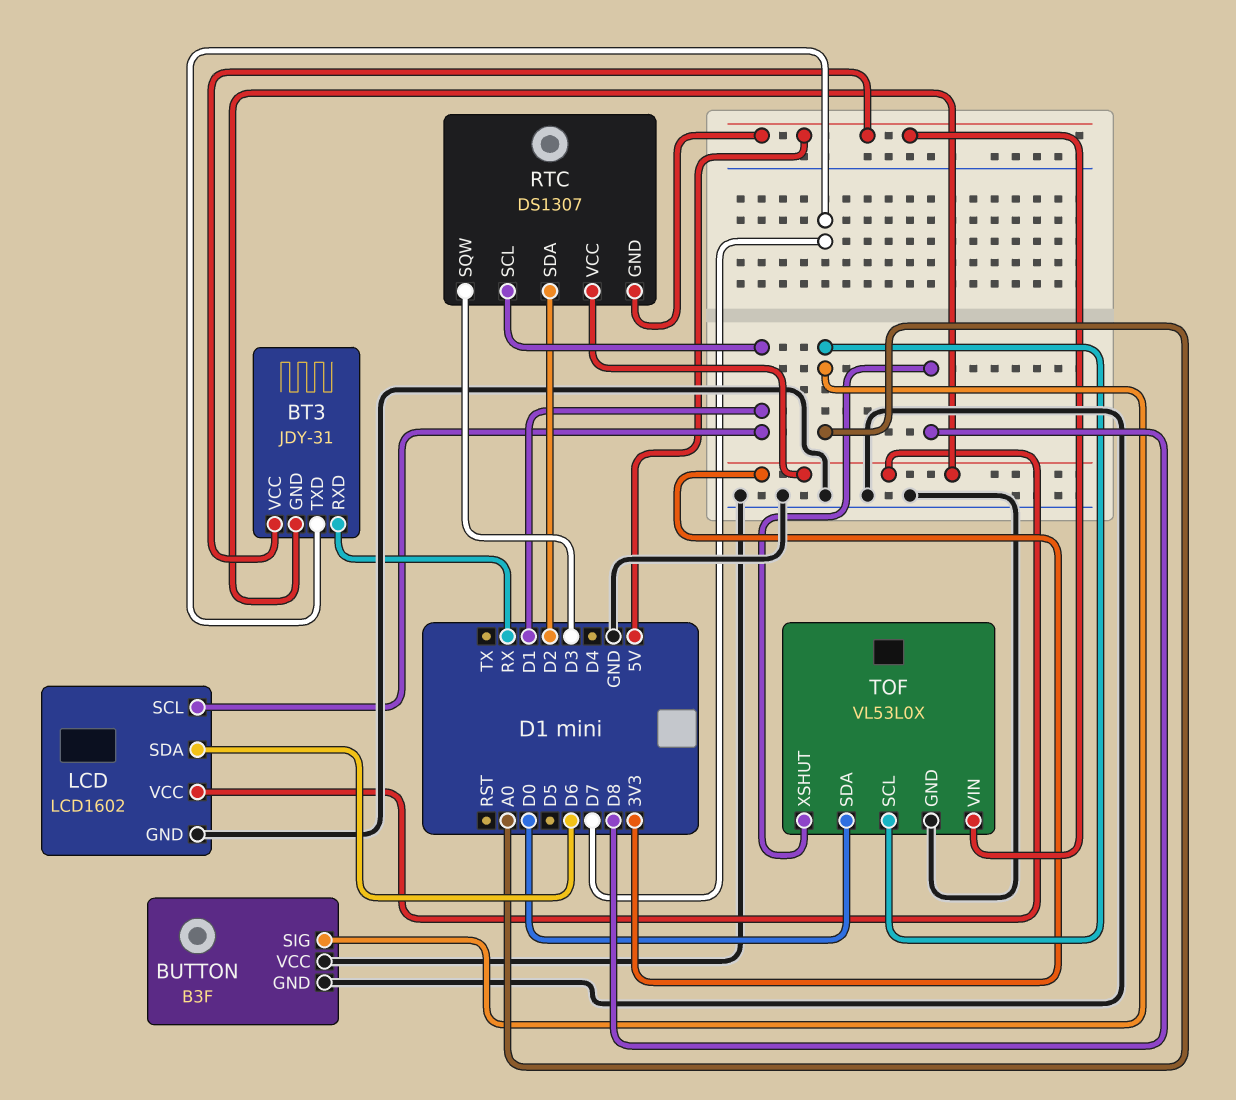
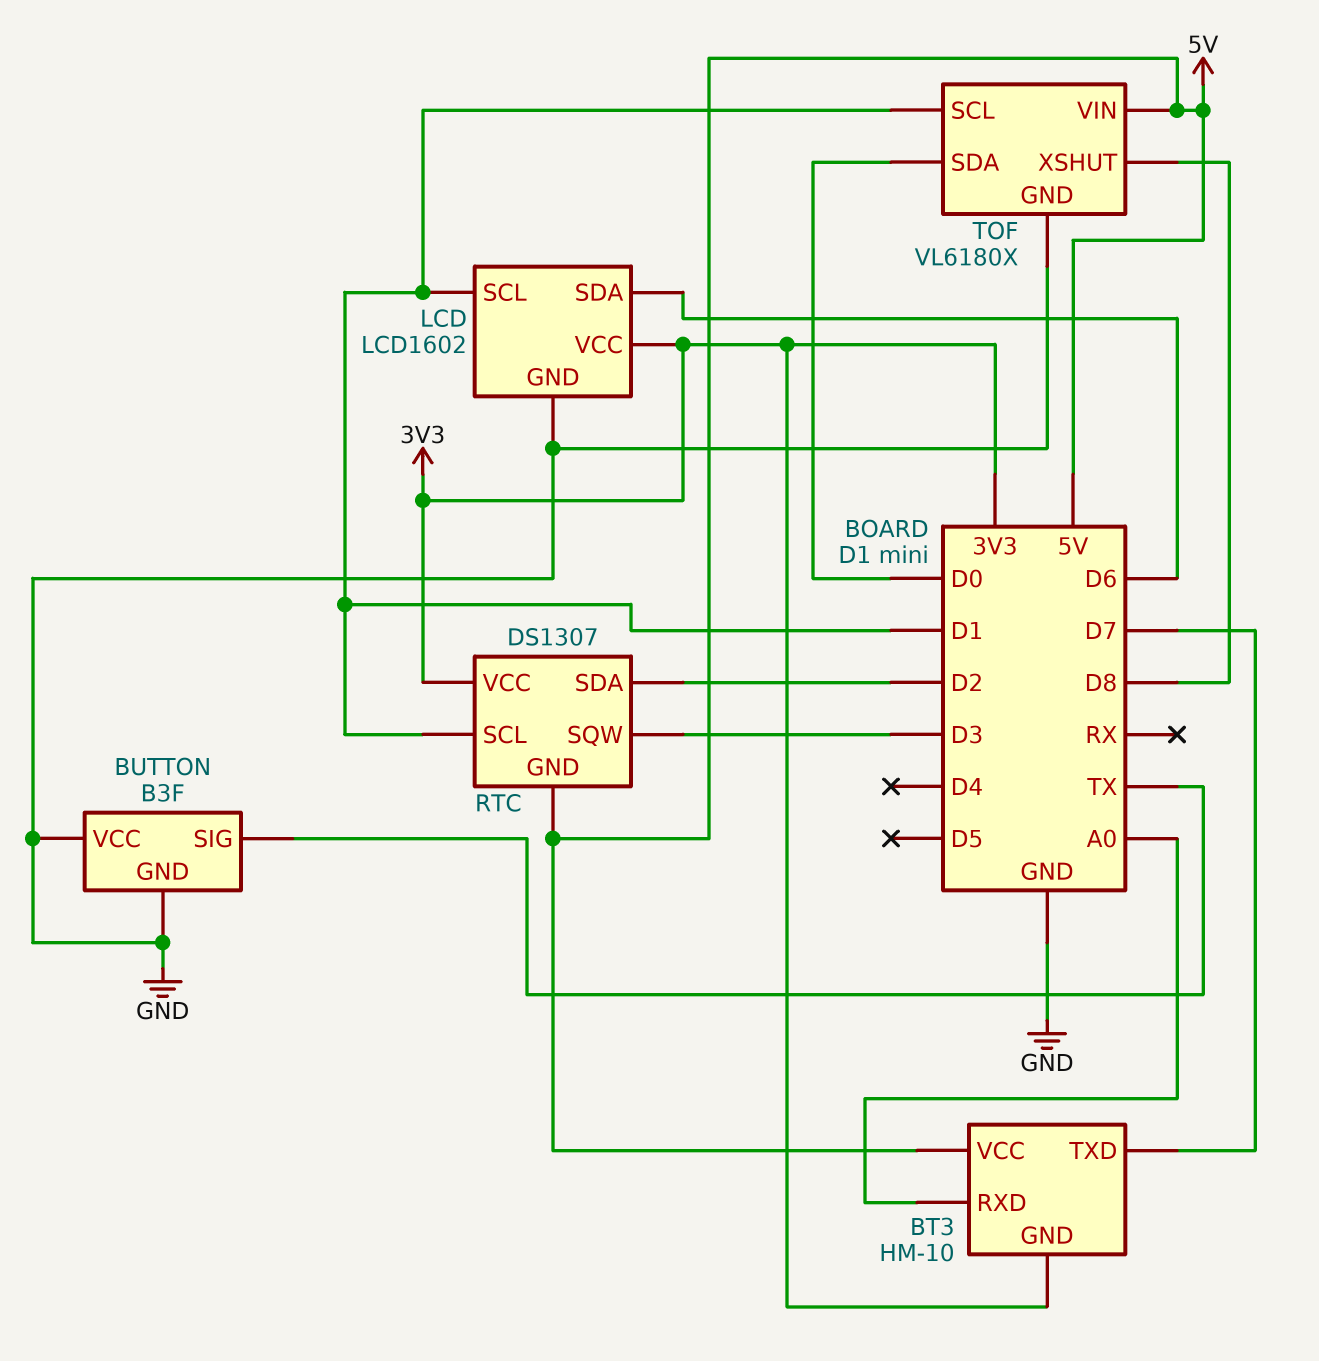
BT3: JDY-31 -> HM-10
BT3 pin RXD: RX -> A0
BUTTON pin SIG: A0 -> TX
TOF: VL53L0X -> VL6180X
TOF pin SCL: A0 -> D1

